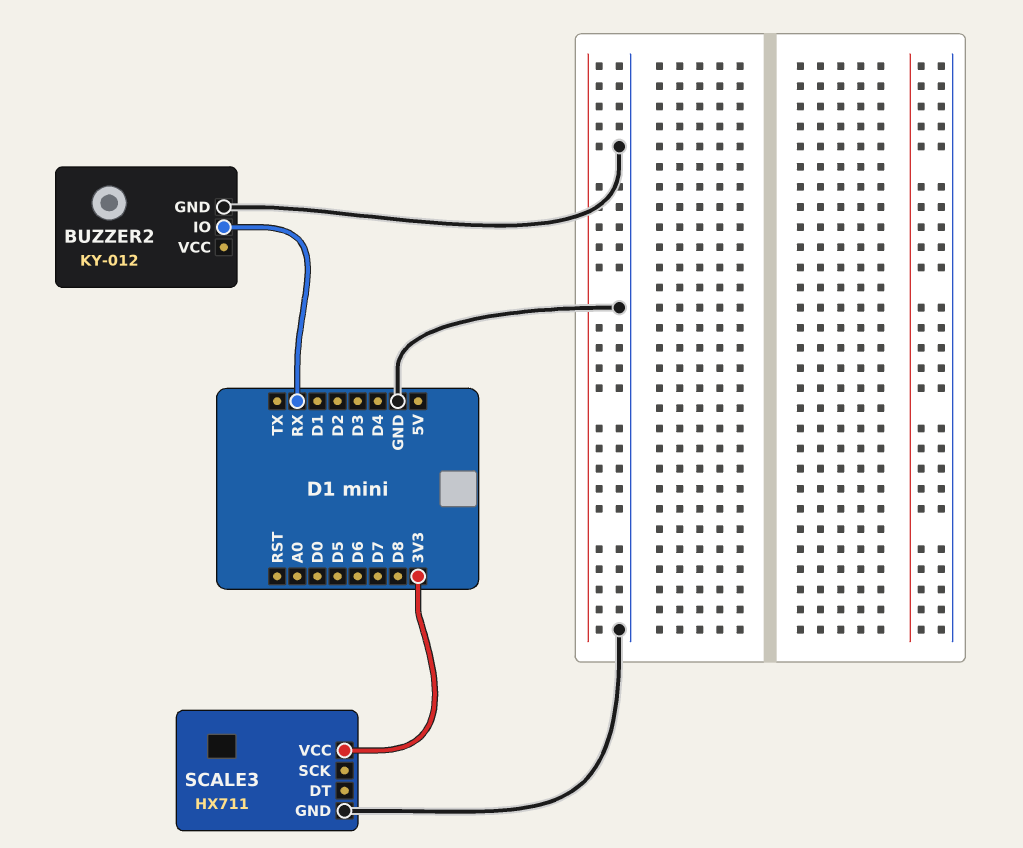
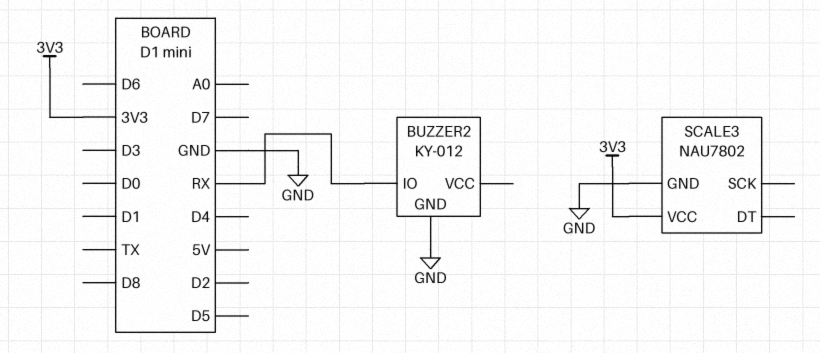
SCALE3: HX711 -> NAU7802

